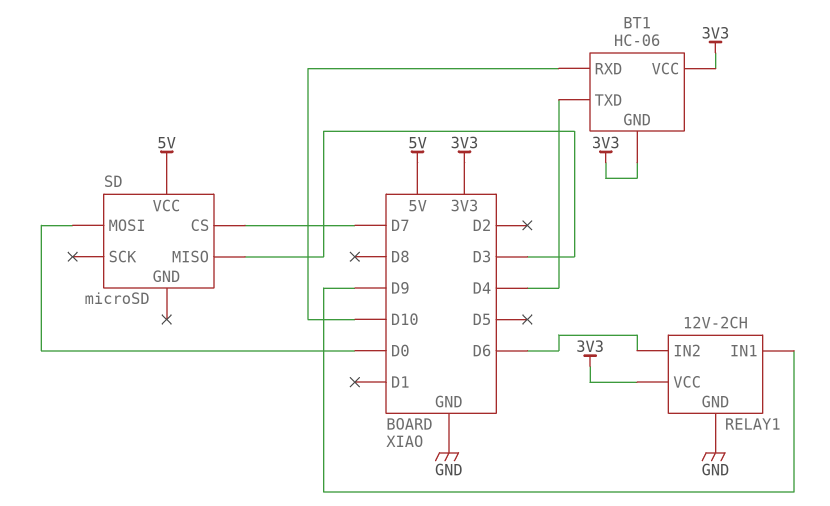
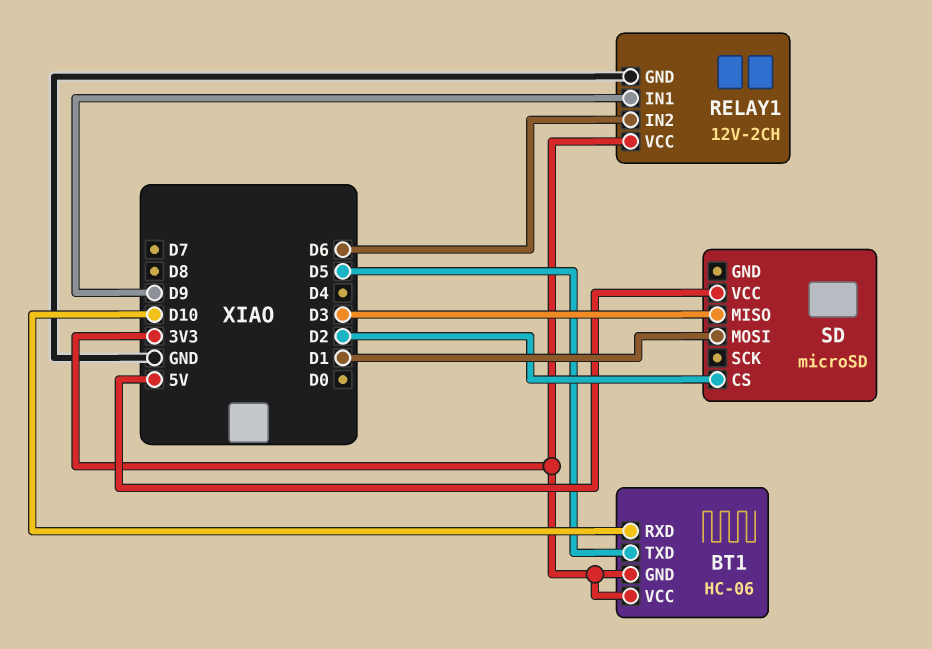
BT1 pin TXD: D4 -> D5
SD pin CS: D7 -> D2
SD pin MOSI: D0 -> D1

